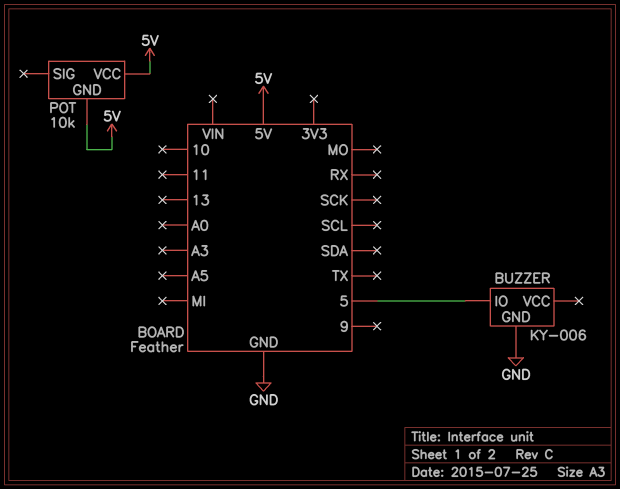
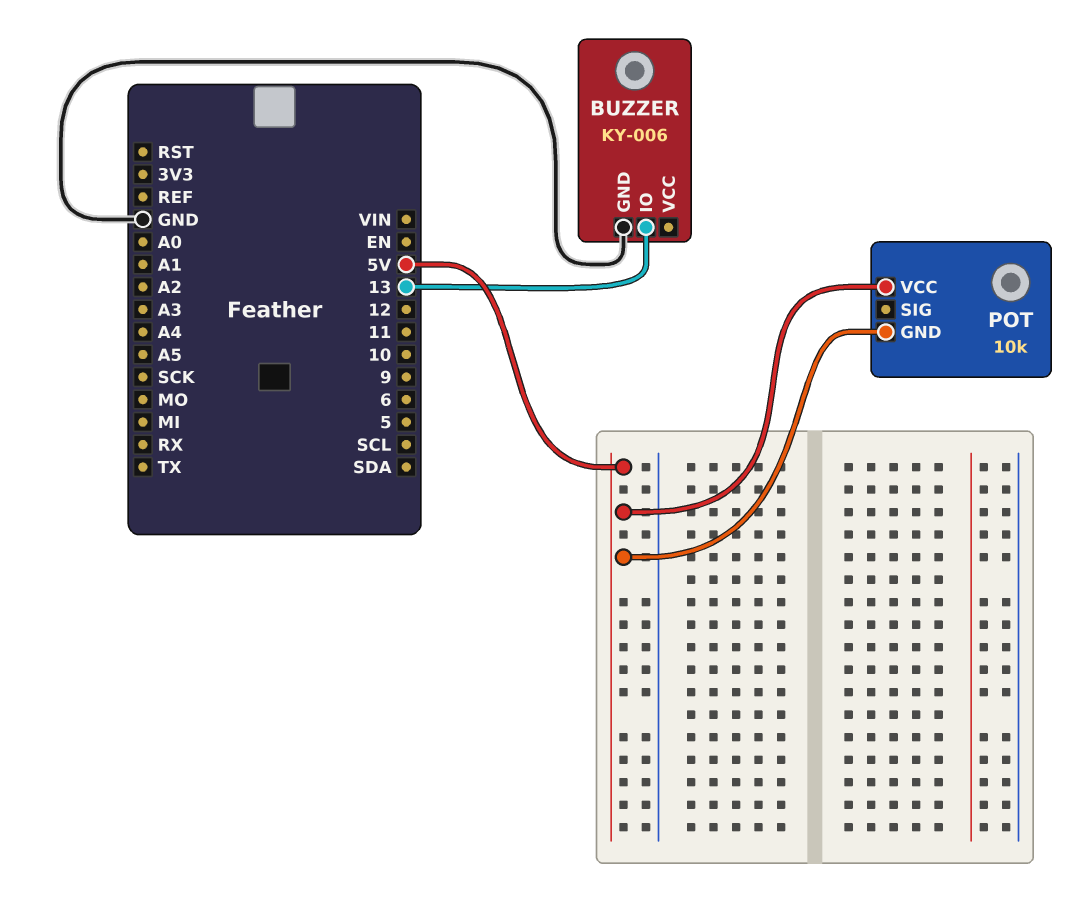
BUZZER pin IO: 5 -> 13

